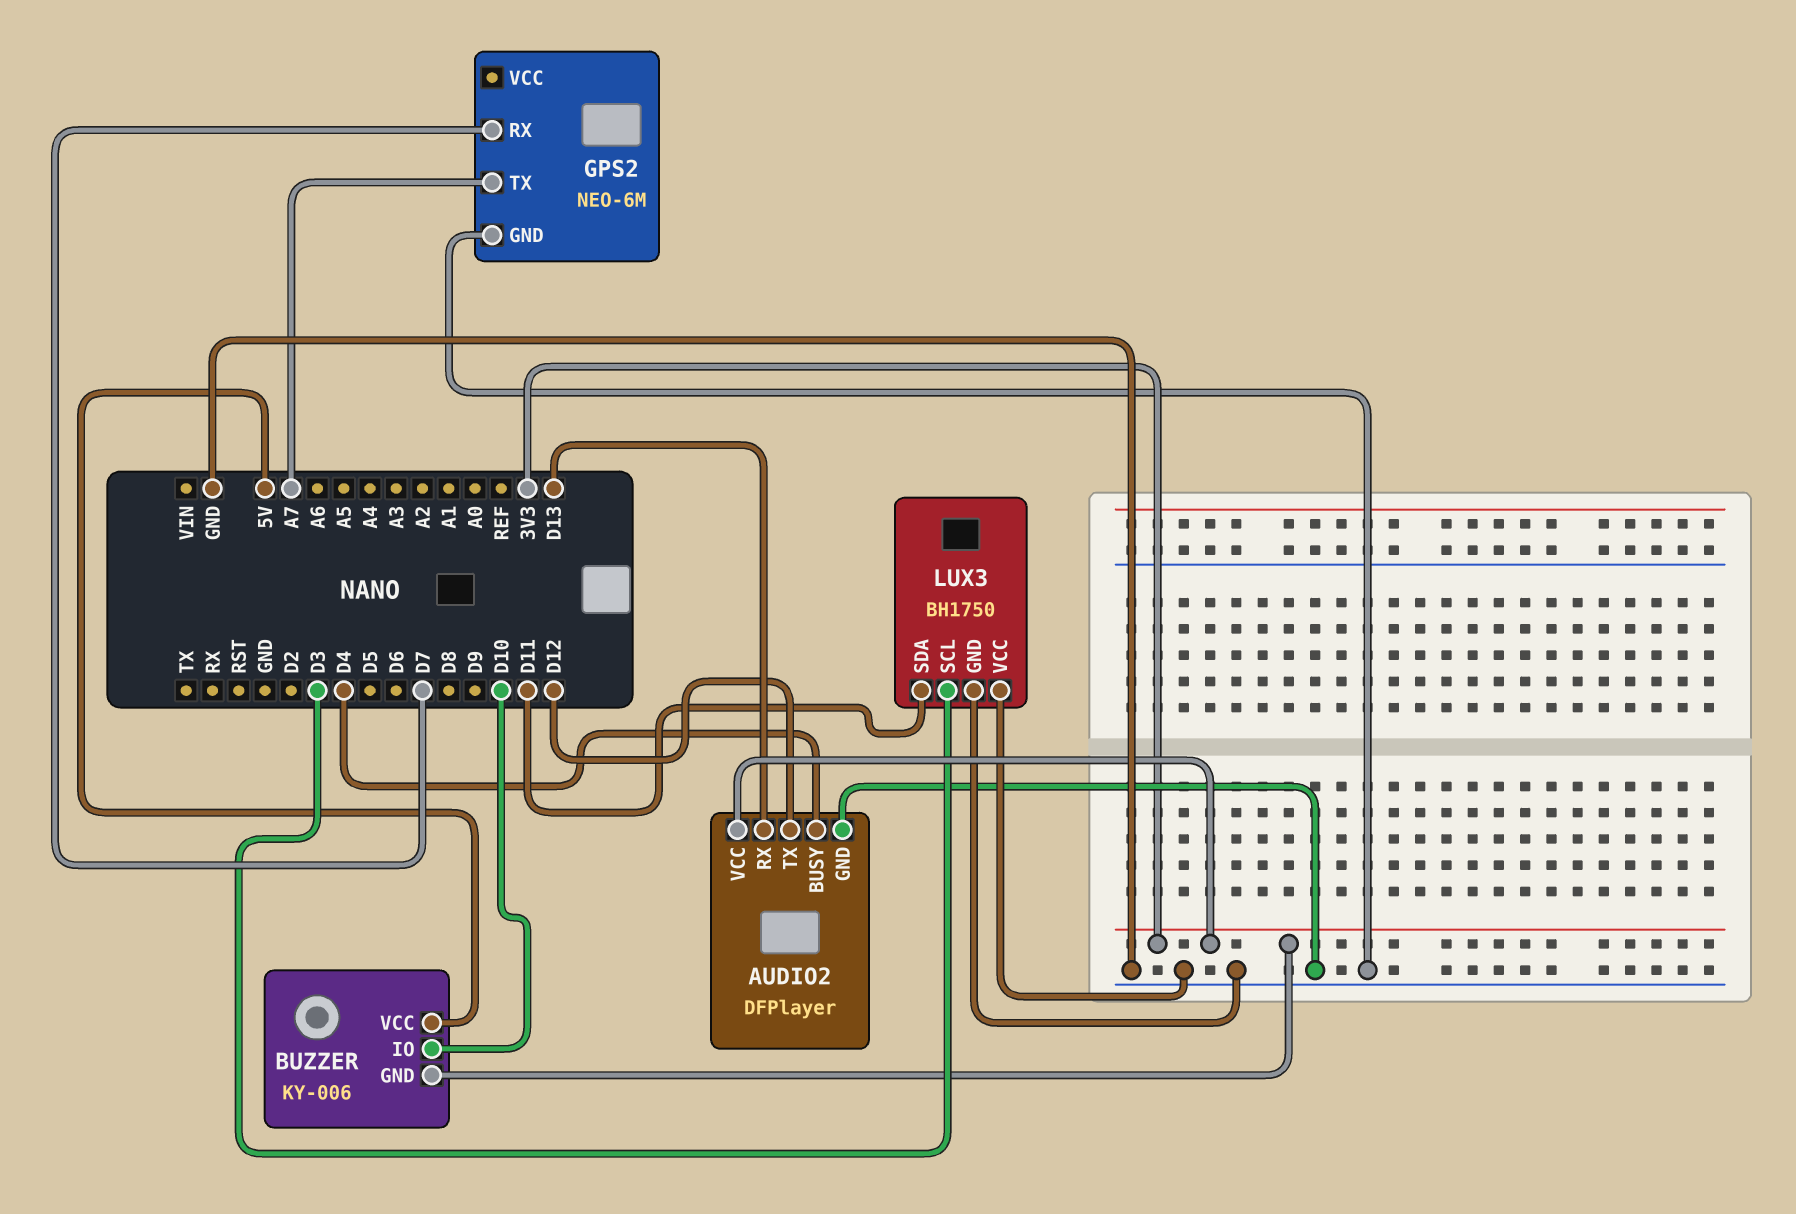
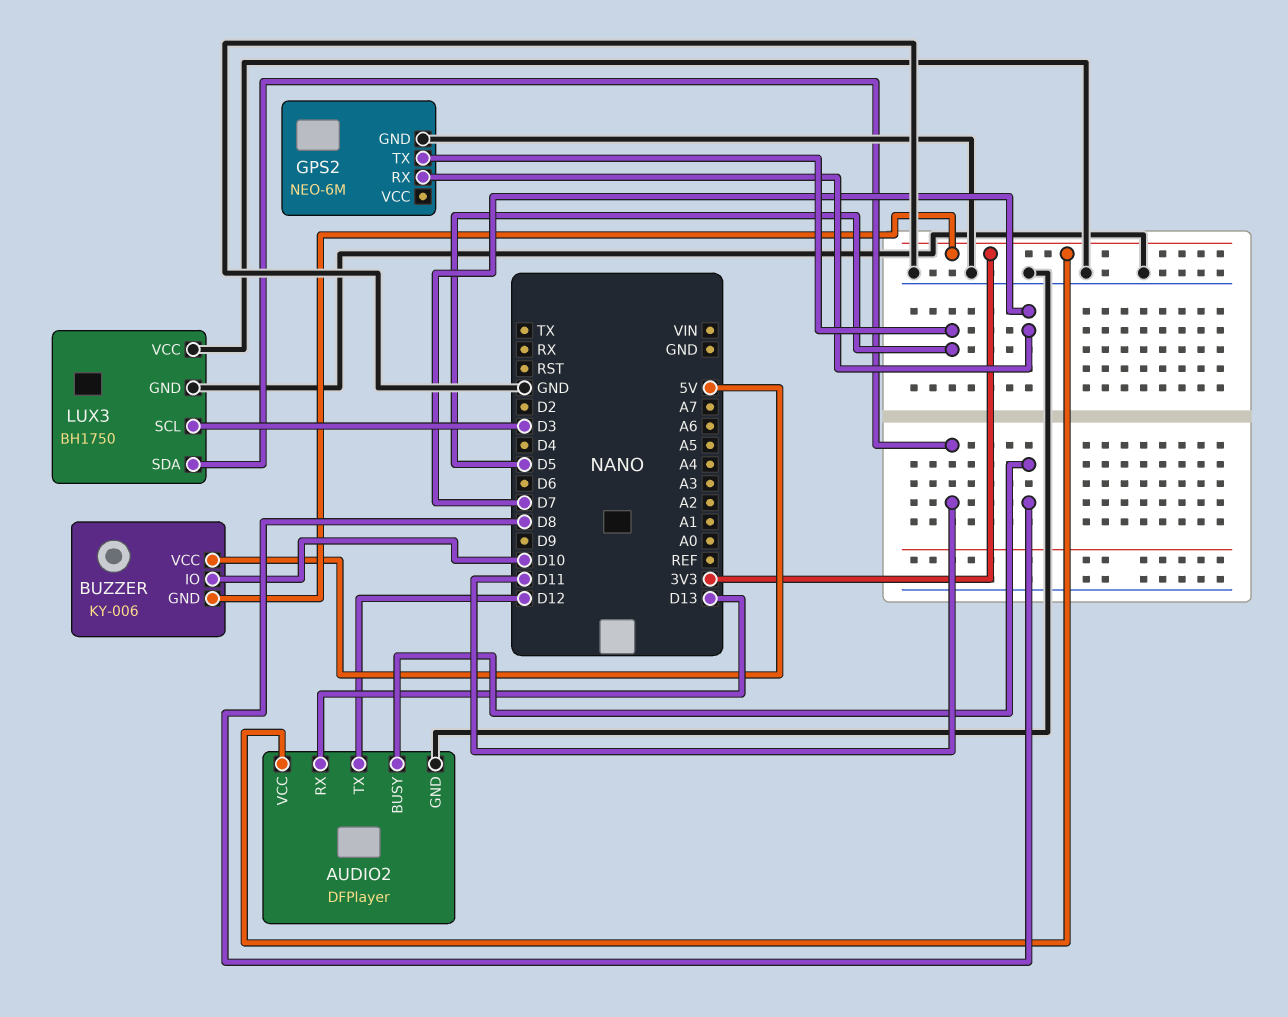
AUDIO2 pin BUSY: D4 -> D8
GPS2 pin TX: A7 -> D5

